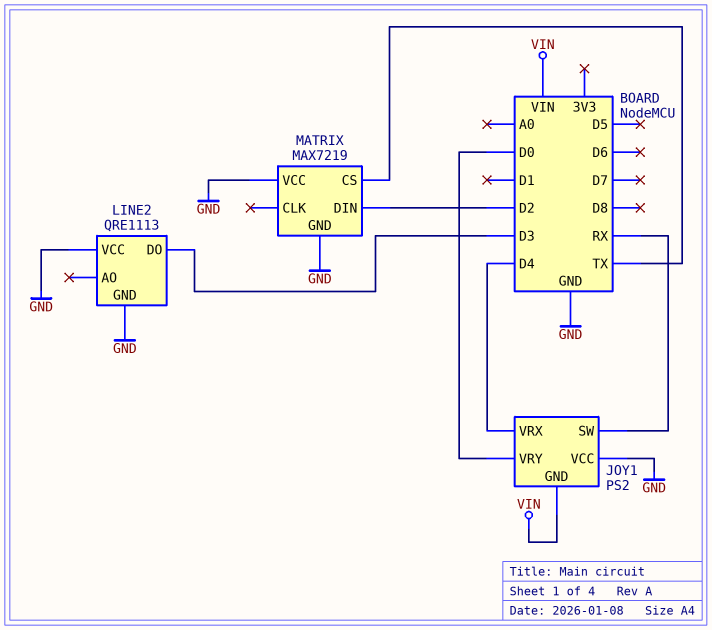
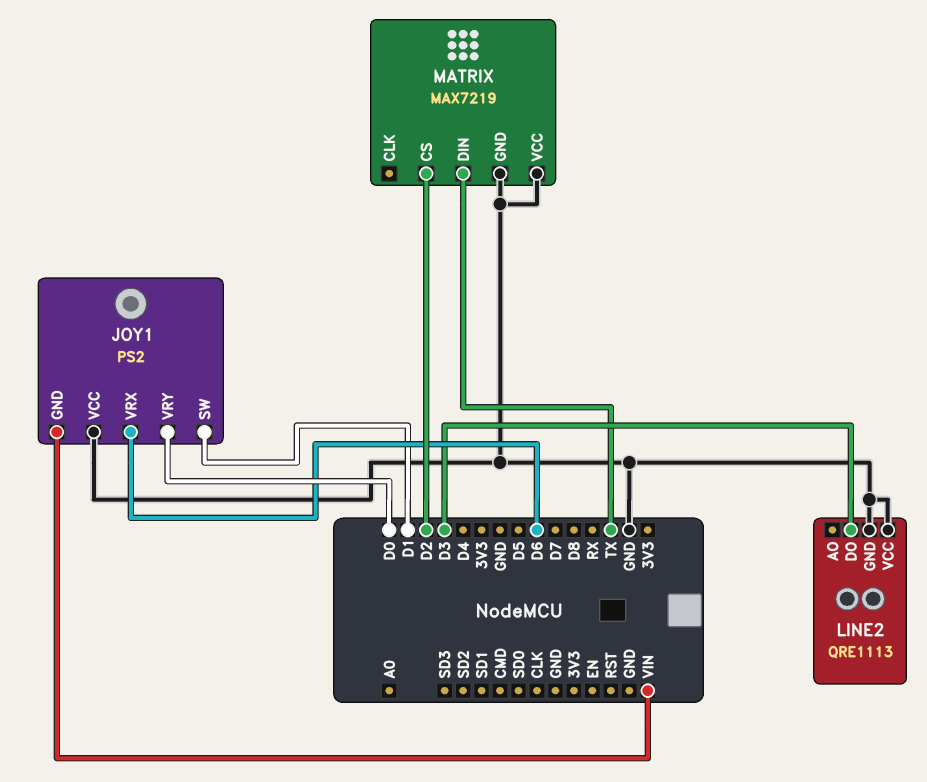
JOY1 pin SW: RX -> D1
JOY1 pin VRX: D4 -> D6
MATRIX pin CS: TX -> D2
MATRIX pin DIN: D2 -> TX

